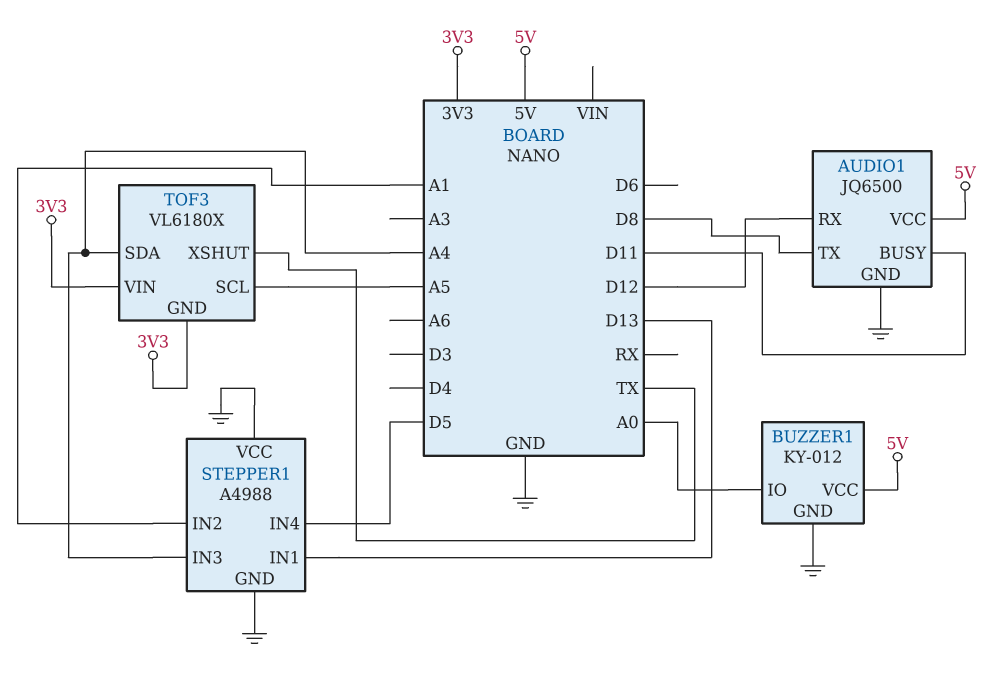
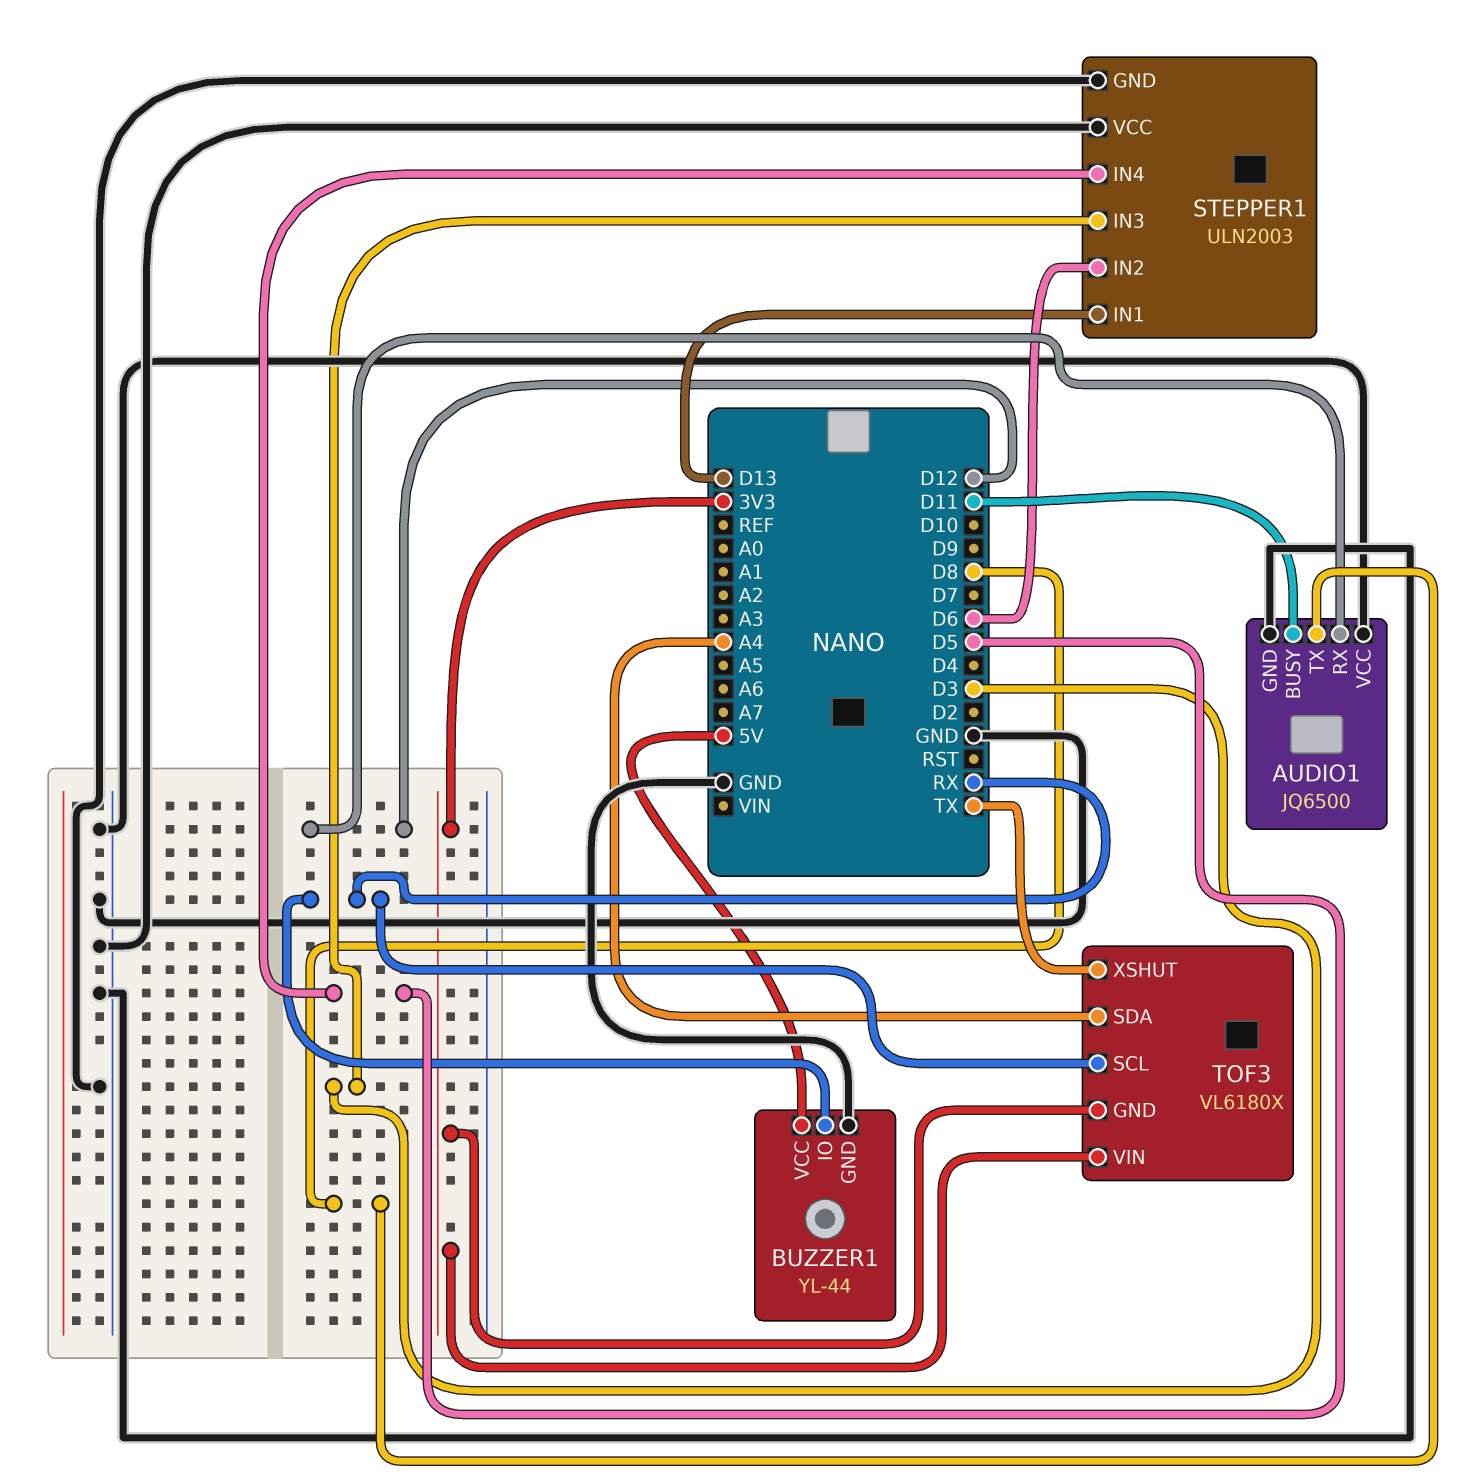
AUDIO1 pin VCC: 5V -> GND
BUZZER1: KY-012 -> YL-44
BUZZER1 pin IO: A0 -> RX
STEPPER1: A4988 -> ULN2003
STEPPER1 pin IN2: A1 -> D6
STEPPER1 pin IN3: A4 -> D3
TOF3 pin SCL: A5 -> RX

